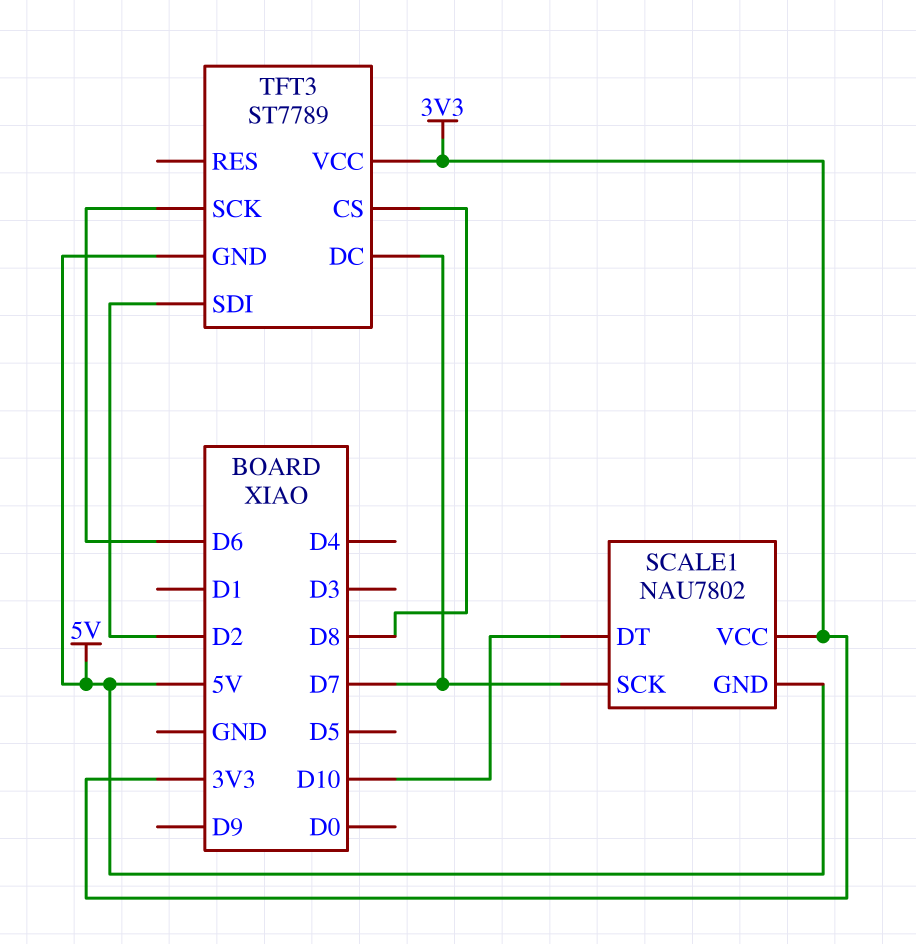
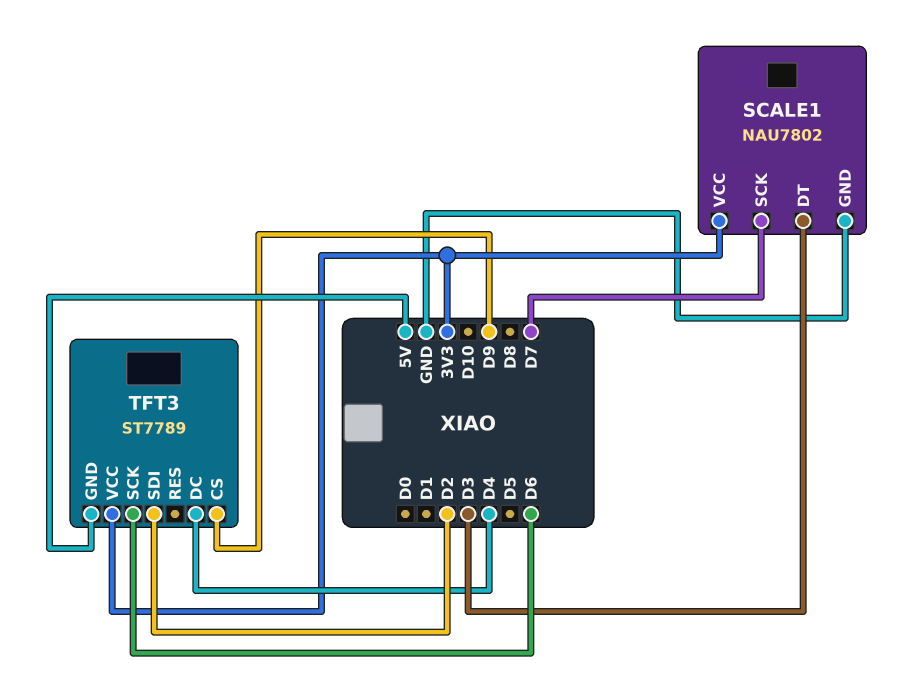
SCALE1 pin DT: D10 -> D3
SCALE1 pin GND: 5V -> GND
TFT3 pin CS: D8 -> D9
TFT3 pin DC: D7 -> D4

